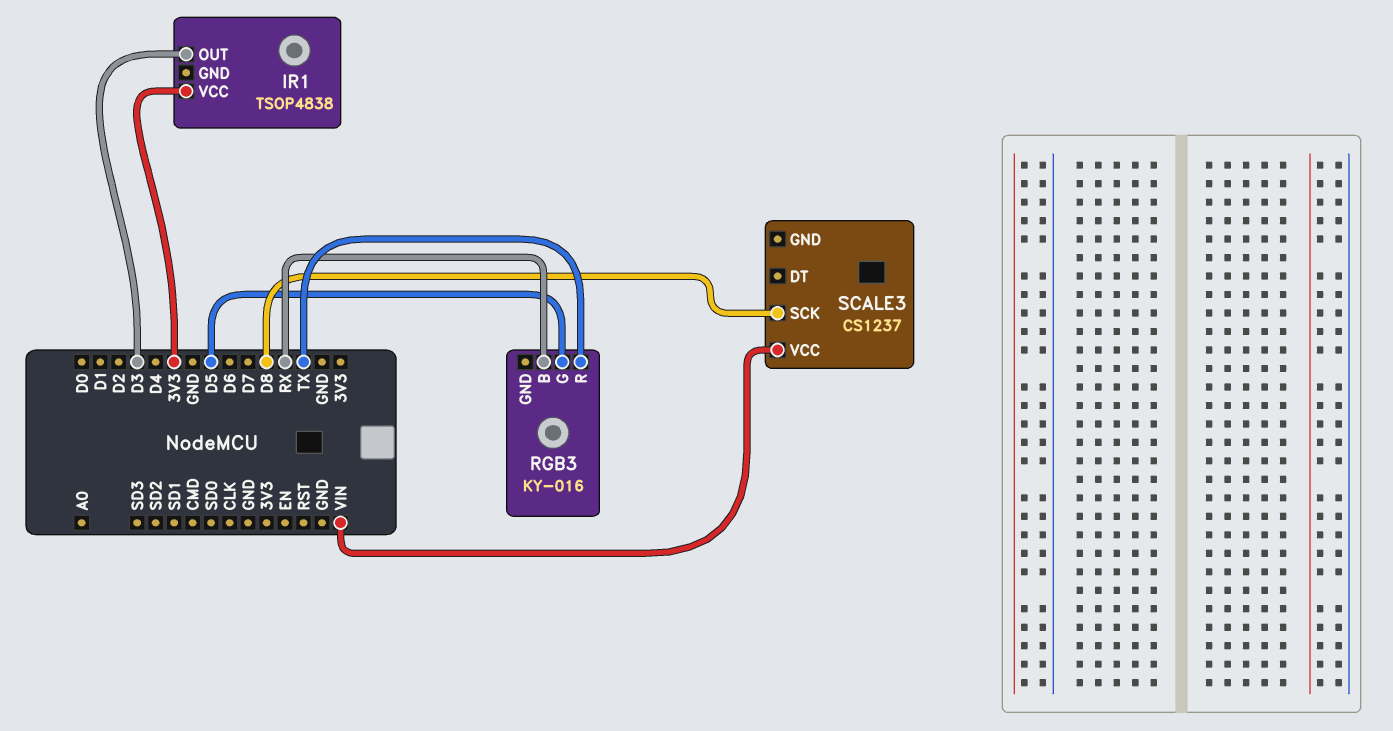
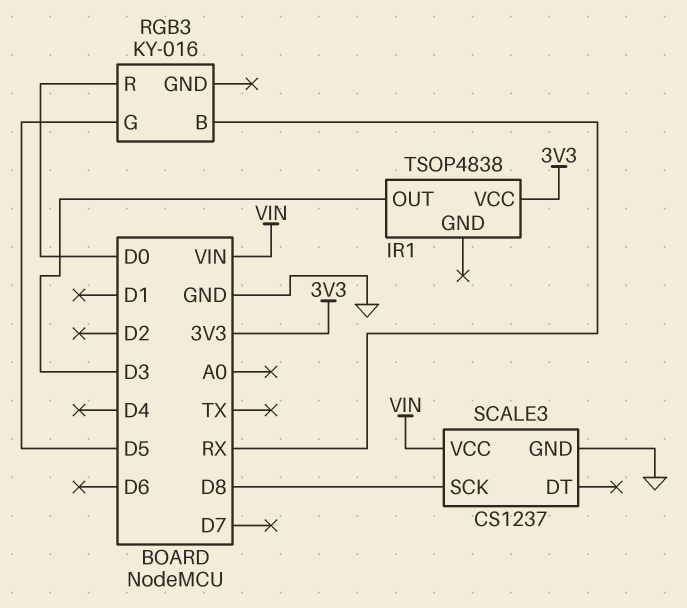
RGB3 pin R: TX -> D0
SCALE3 pin GND: none -> GND

